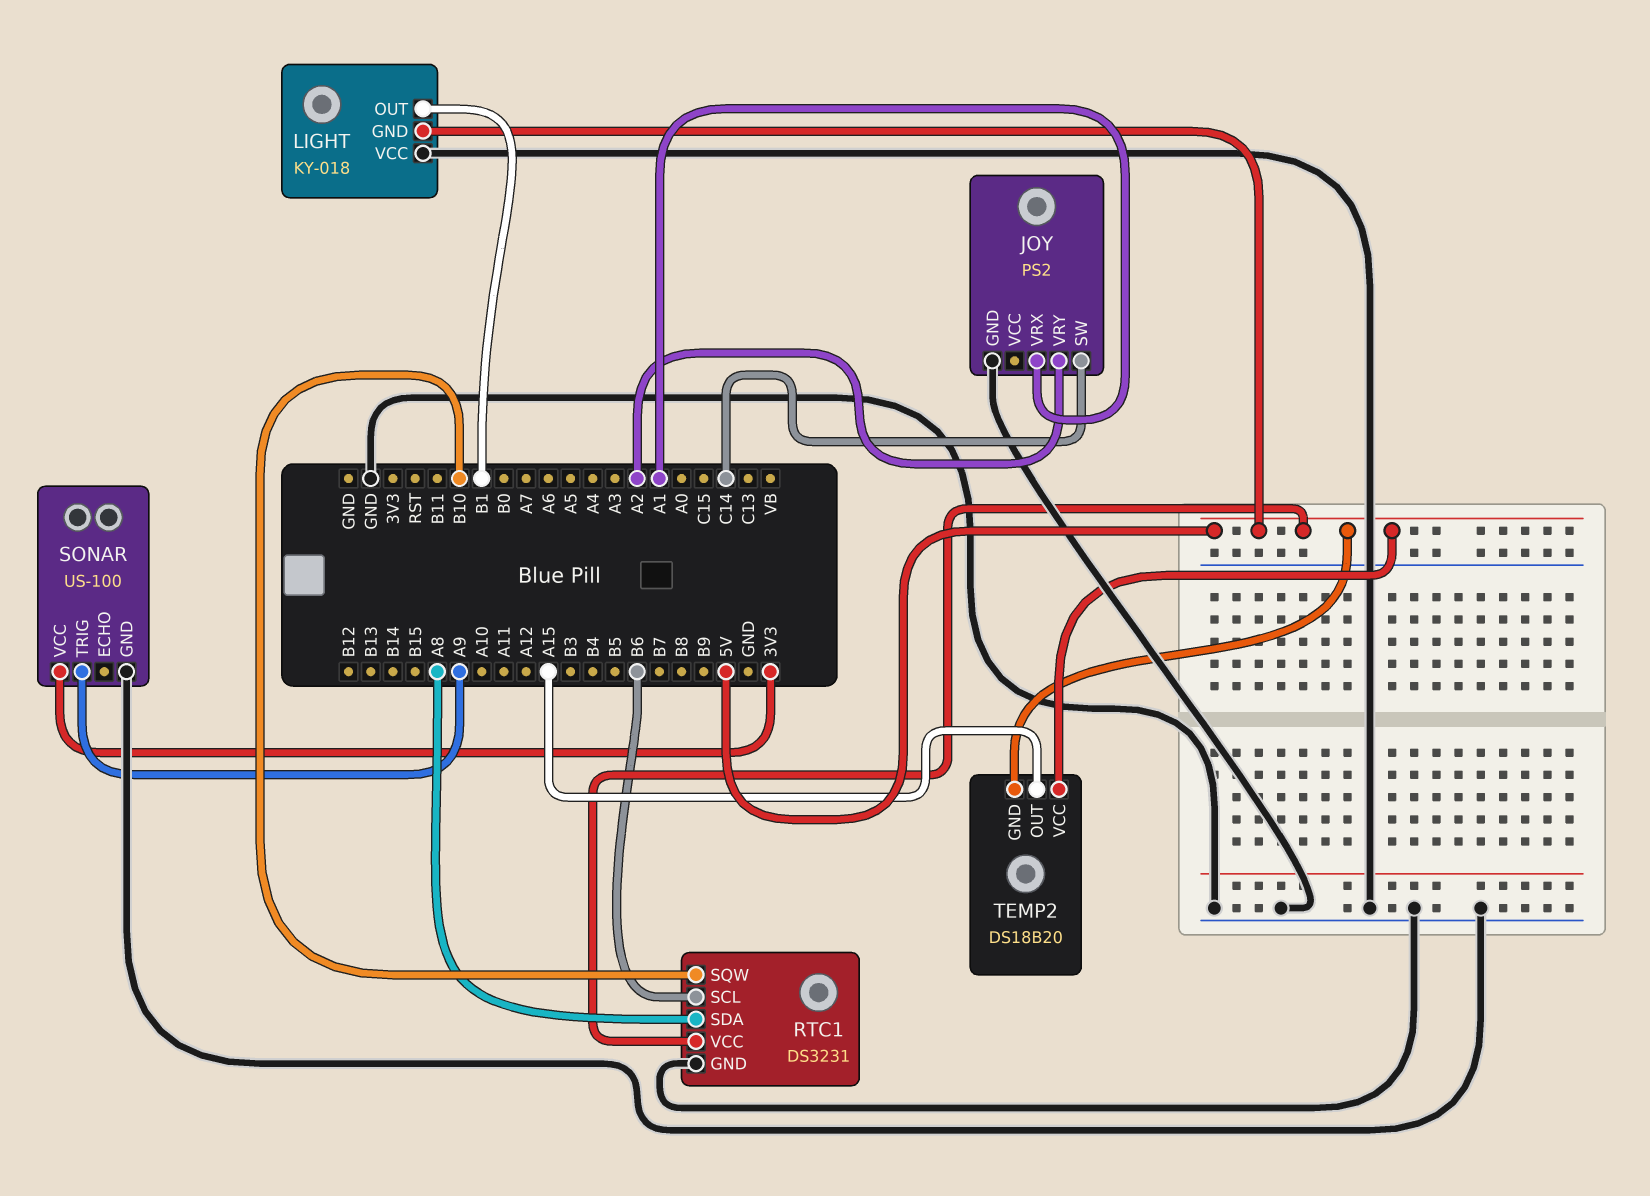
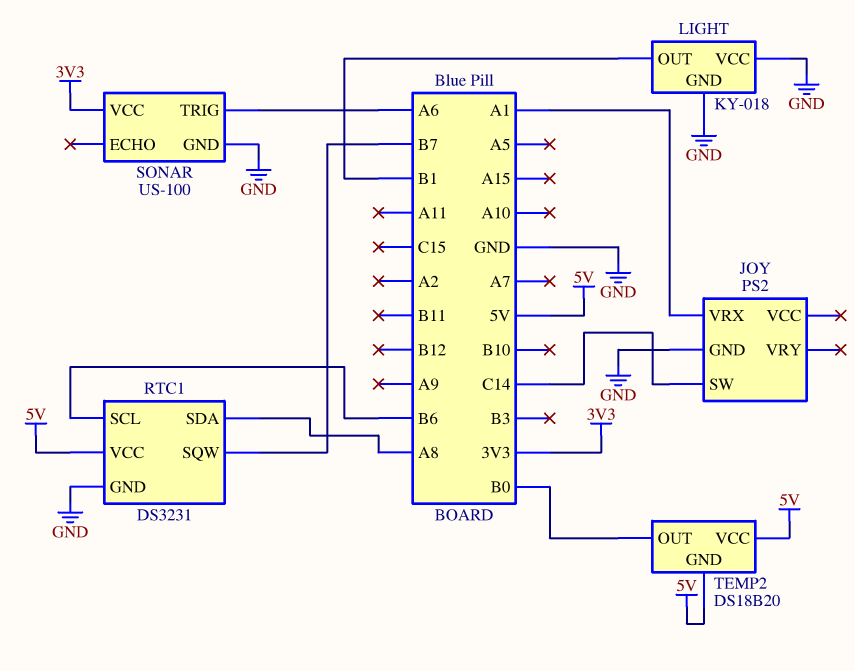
JOY pin VRY: A2 -> none
LIGHT pin GND: 5V -> GND
RTC1 pin SQW: B10 -> B7
SONAR pin TRIG: A9 -> A6
TEMP2 pin OUT: A15 -> B0

